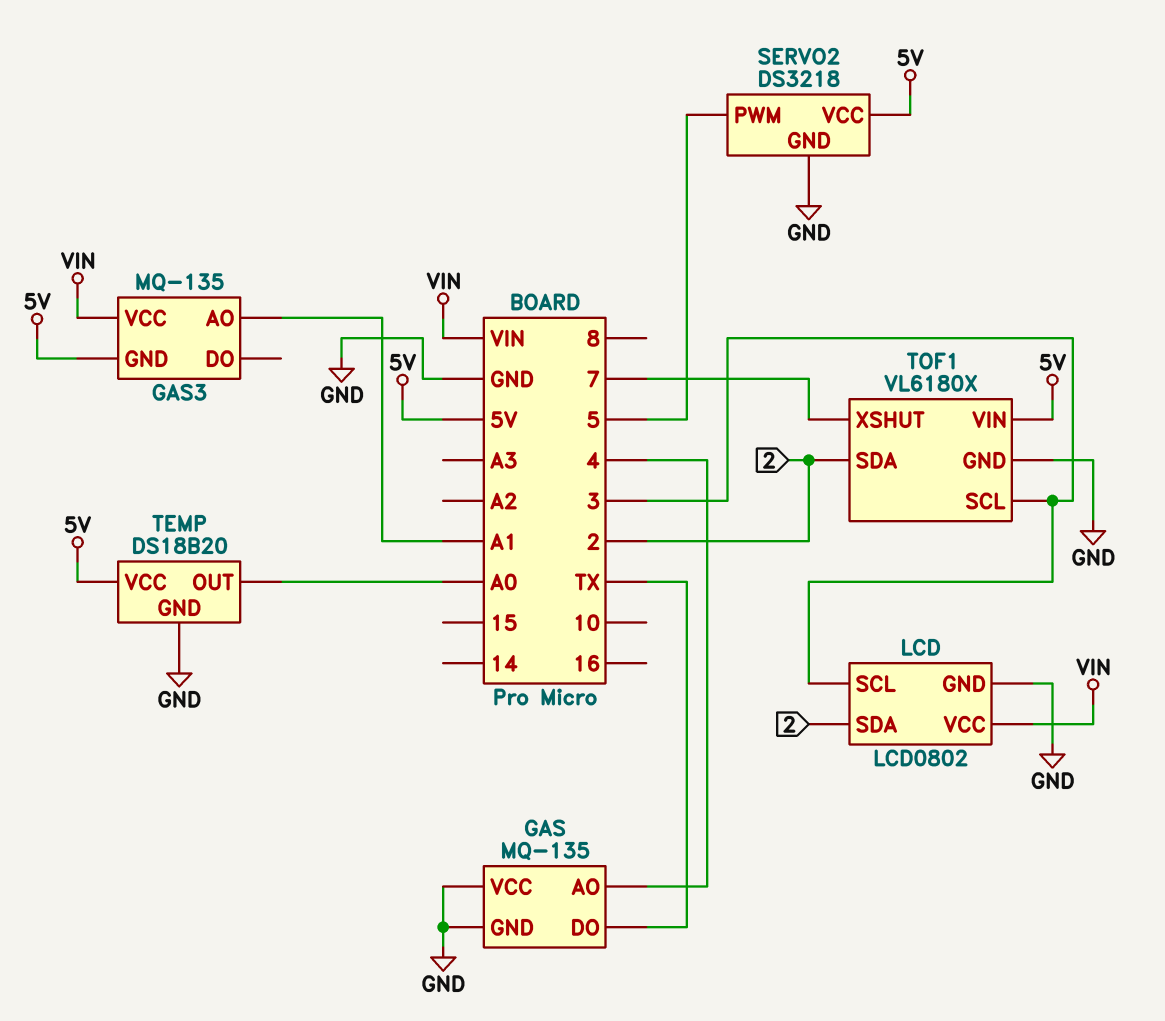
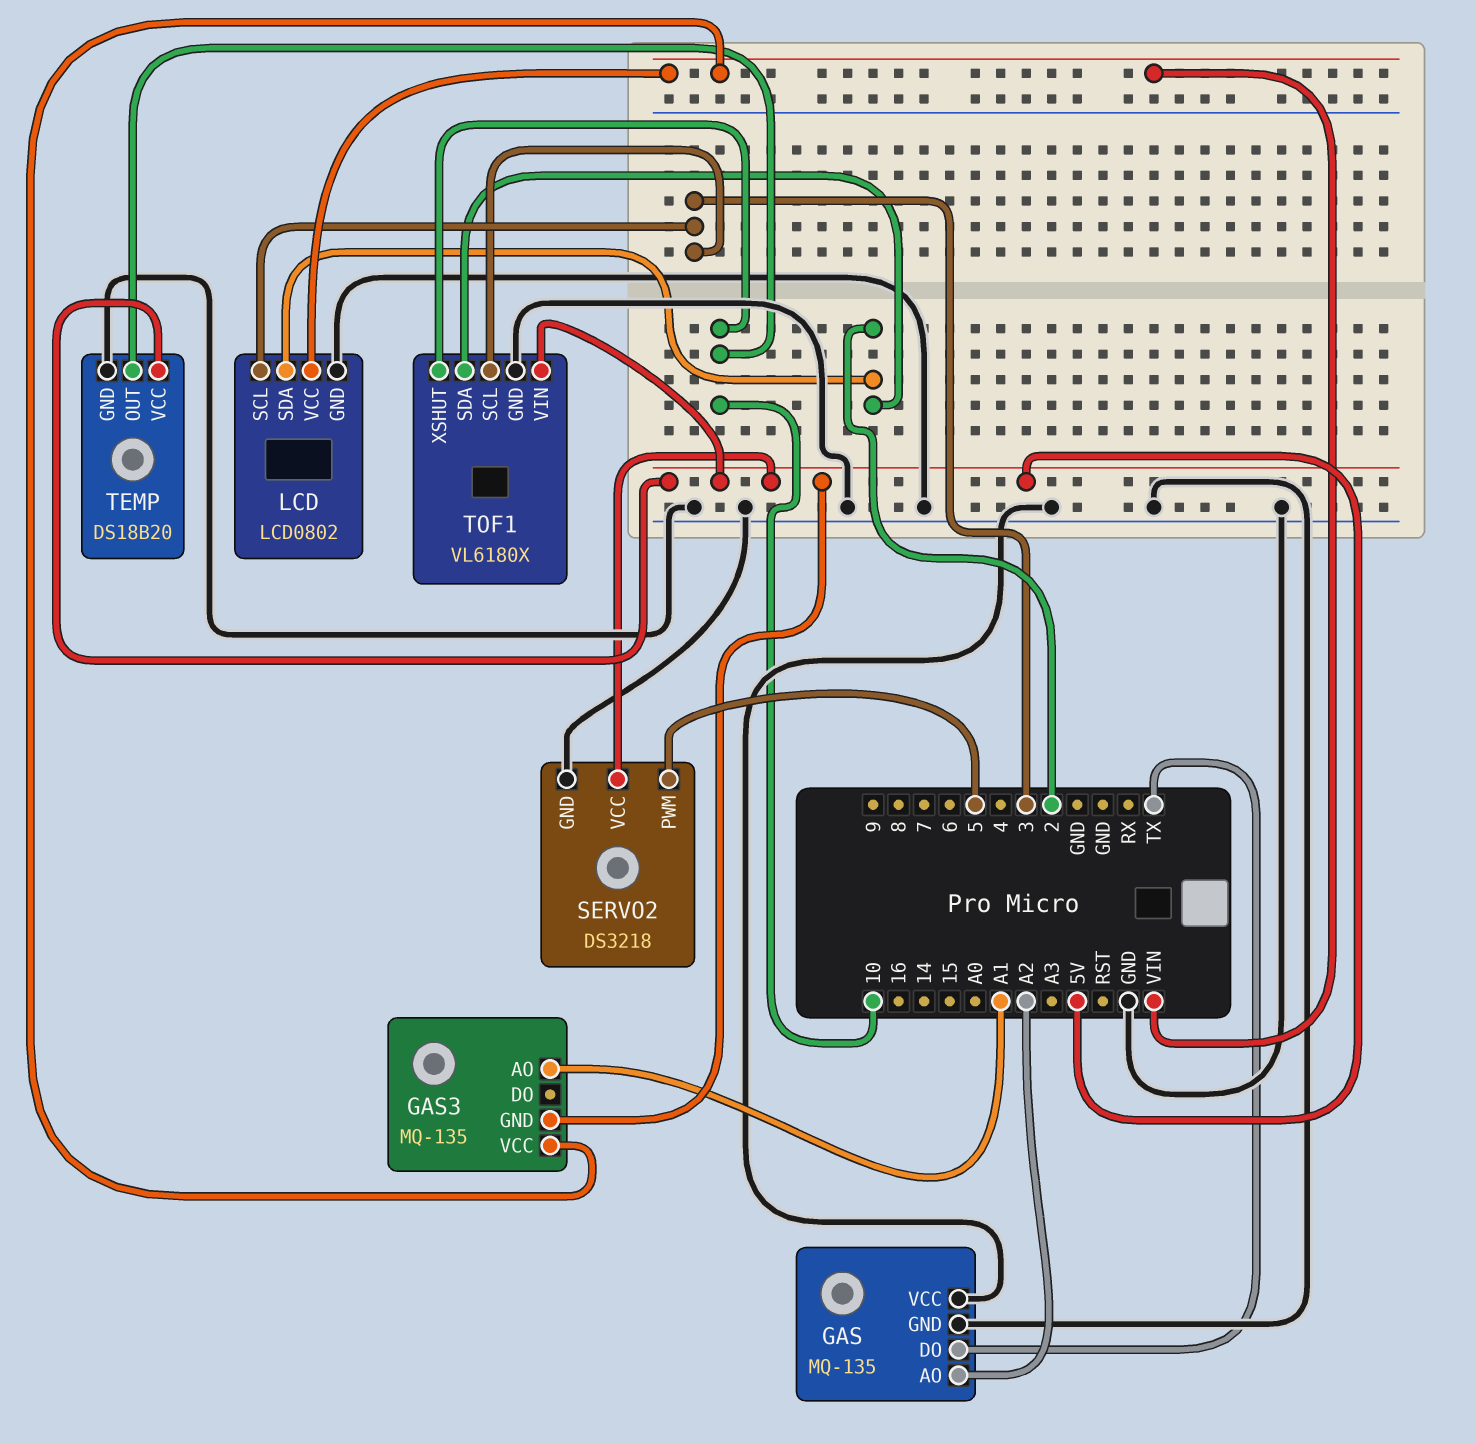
GAS pin AO: 4 -> A2
TEMP pin OUT: A0 -> 10
TOF1 pin XSHUT: 7 -> 10

